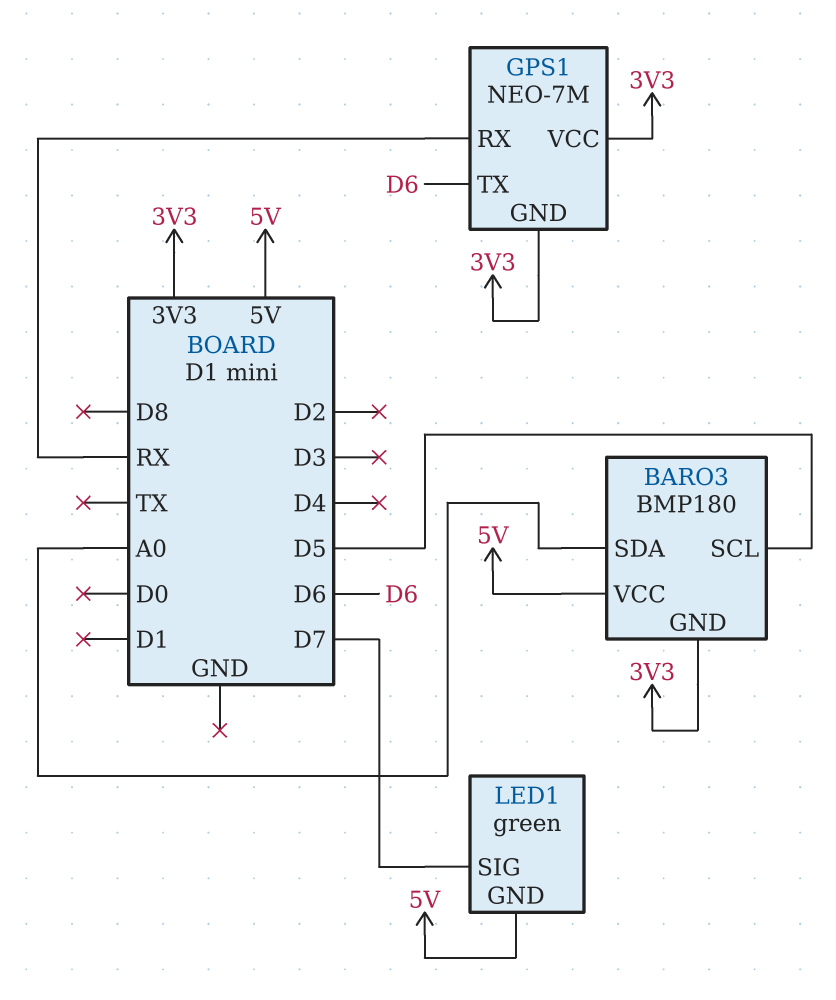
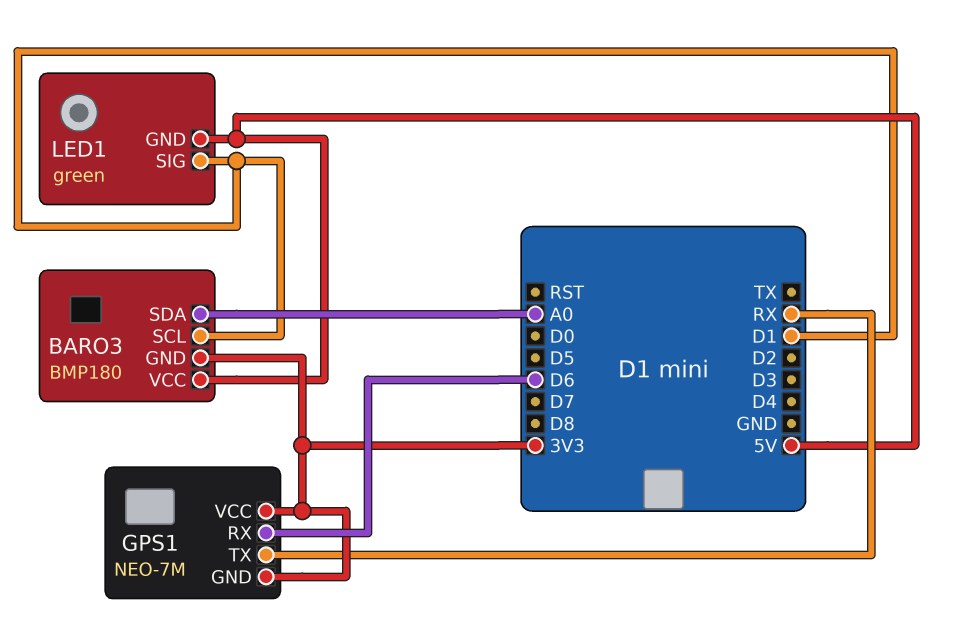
BARO3 pin SCL: D5 -> D1
GPS1 pin RX: RX -> D6
GPS1 pin TX: D6 -> RX
LED1 pin SIG: D7 -> D1

